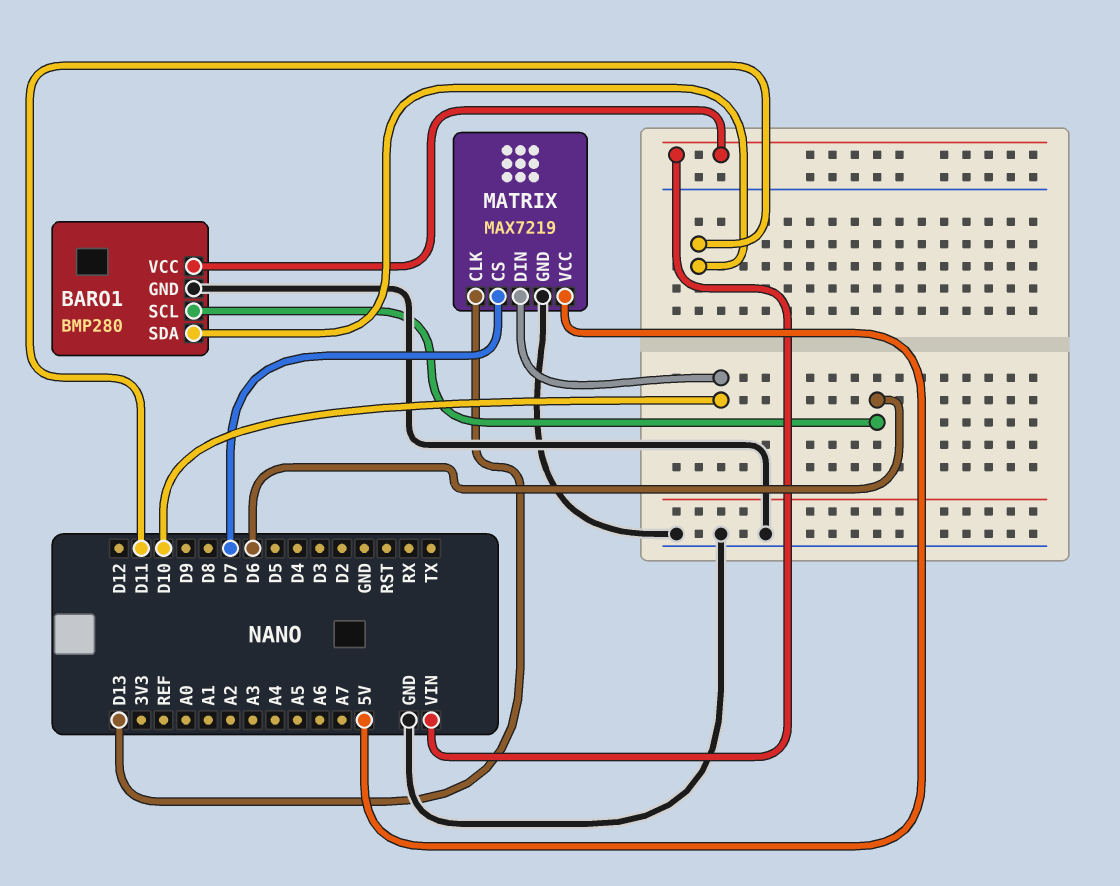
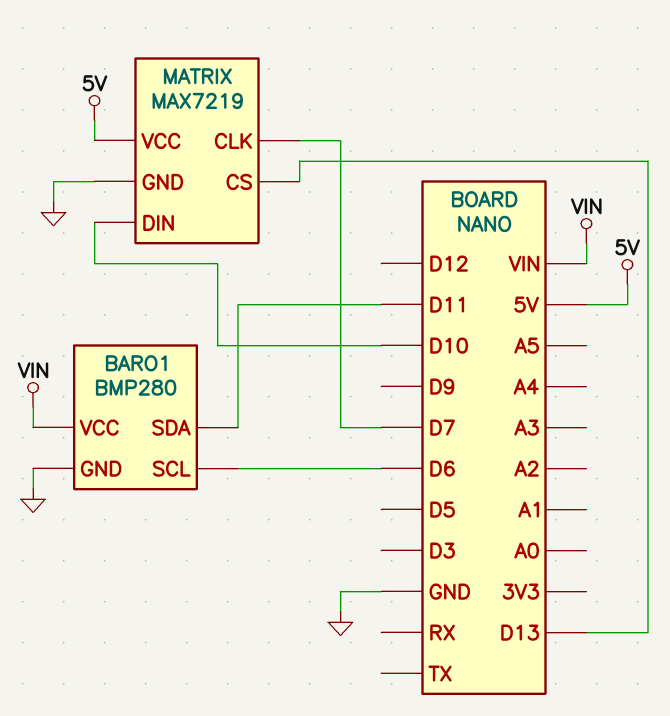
MATRIX pin CLK: D13 -> D7
MATRIX pin CS: D7 -> D13

